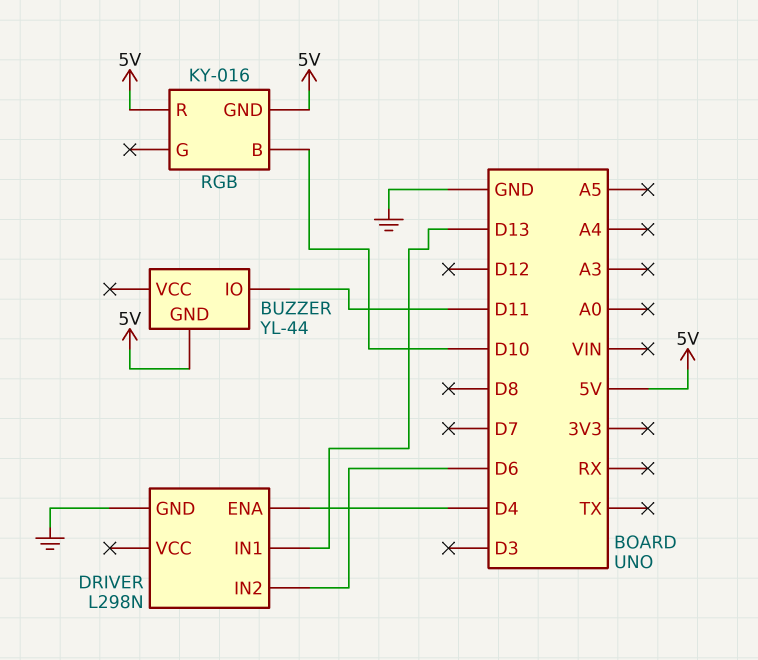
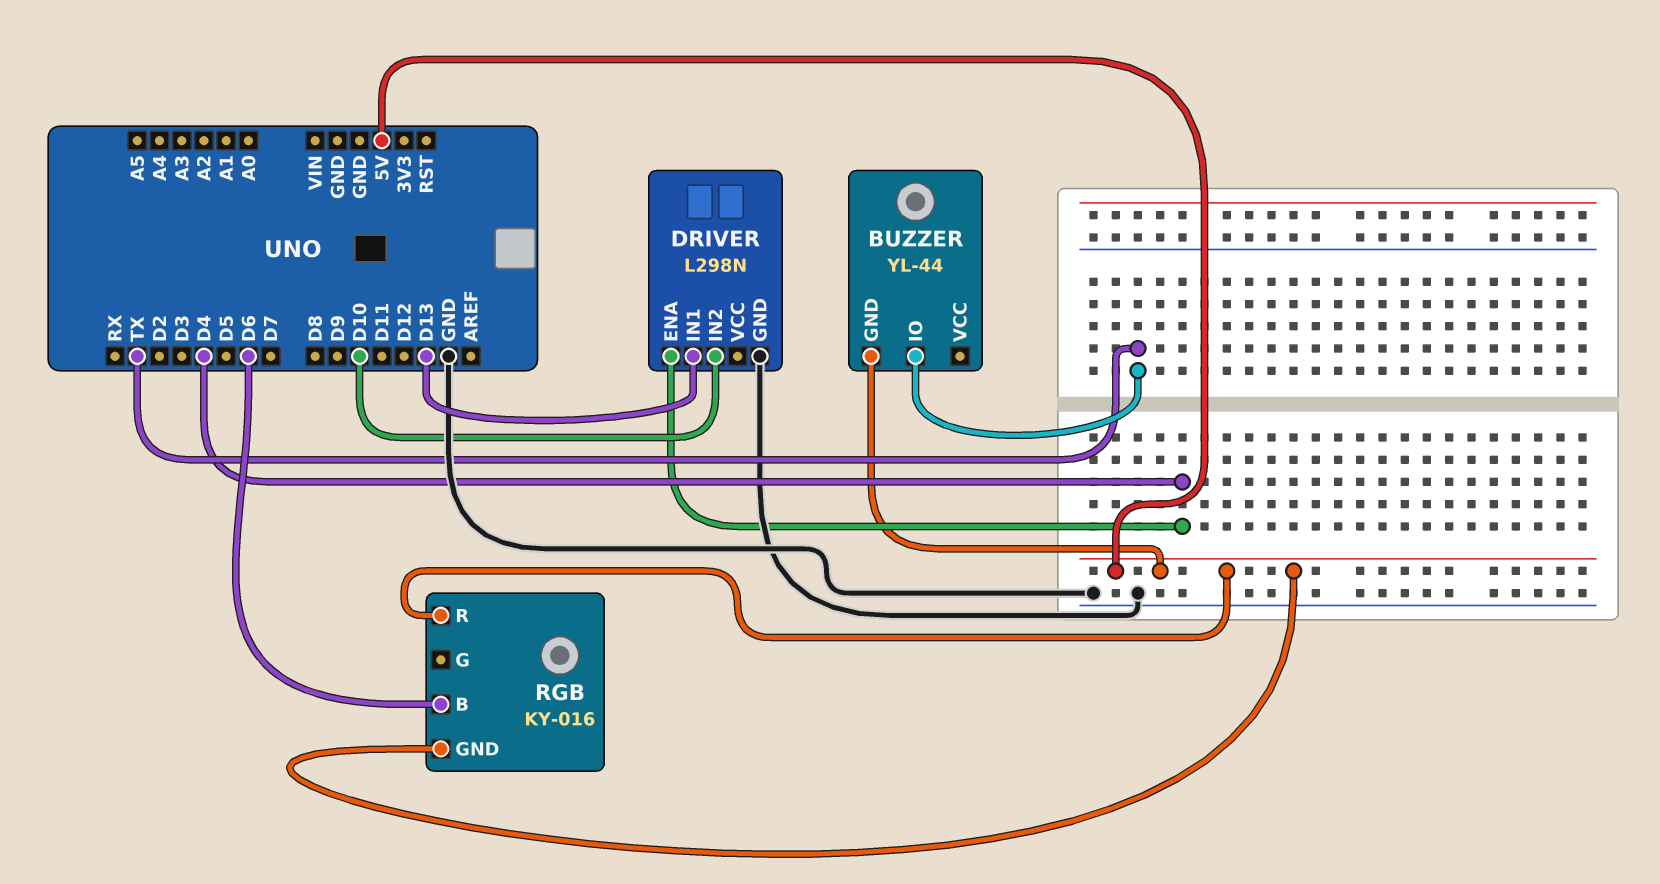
BUZZER pin IO: D11 -> TX
DRIVER pin IN2: D6 -> D10
RGB pin B: D10 -> D6

